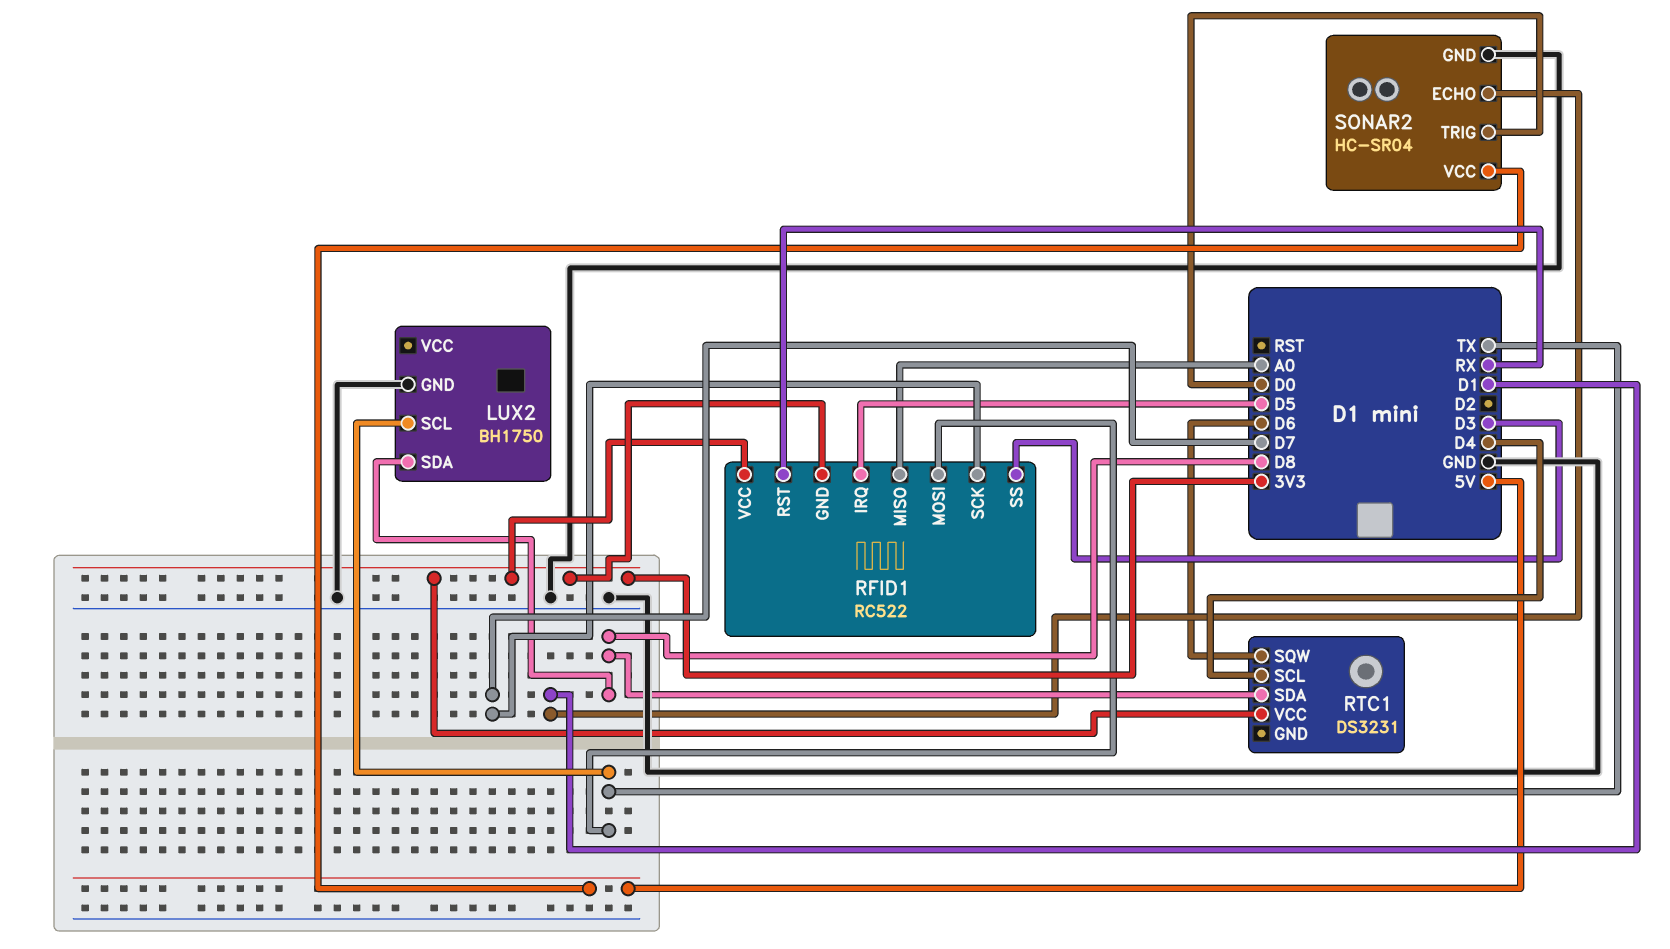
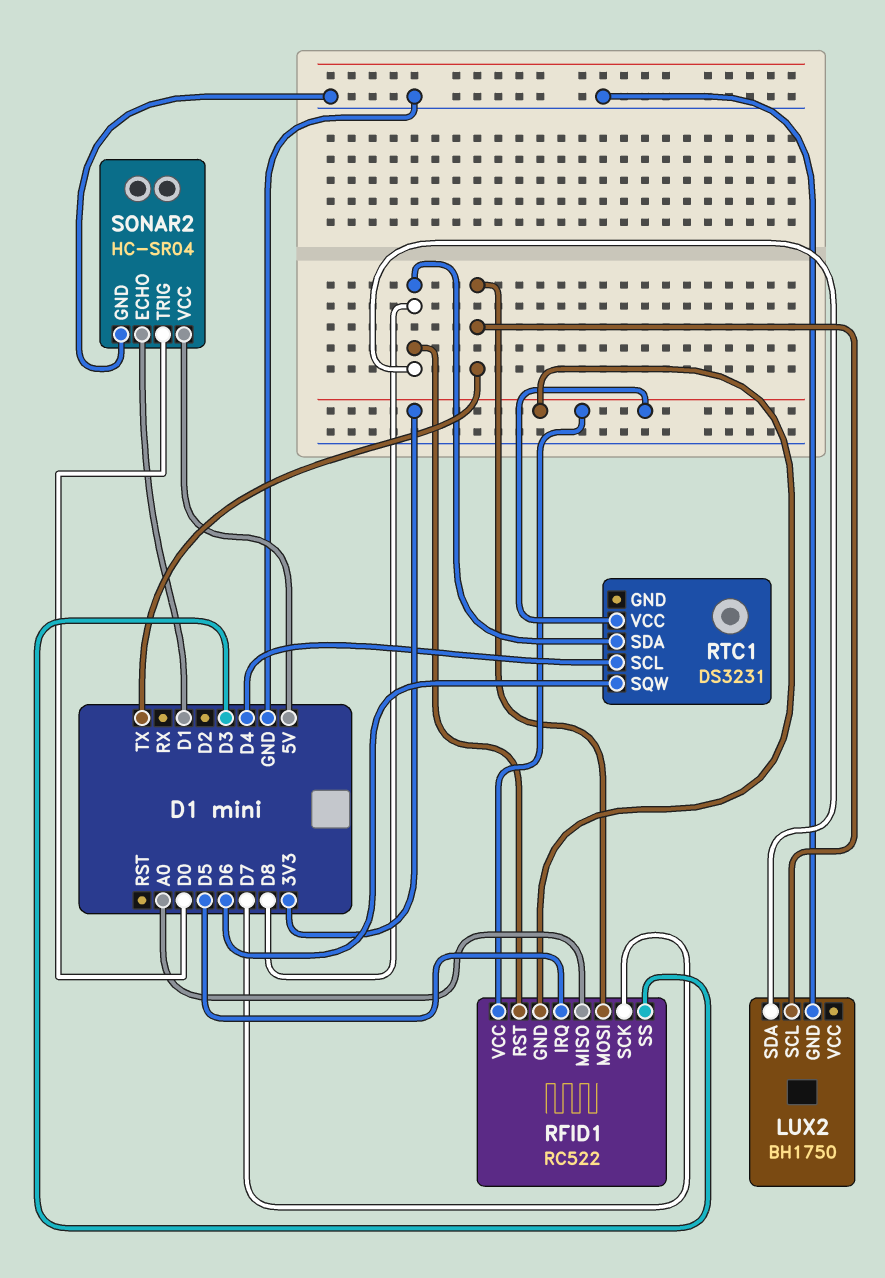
RFID1 pin RST: RX -> D8

